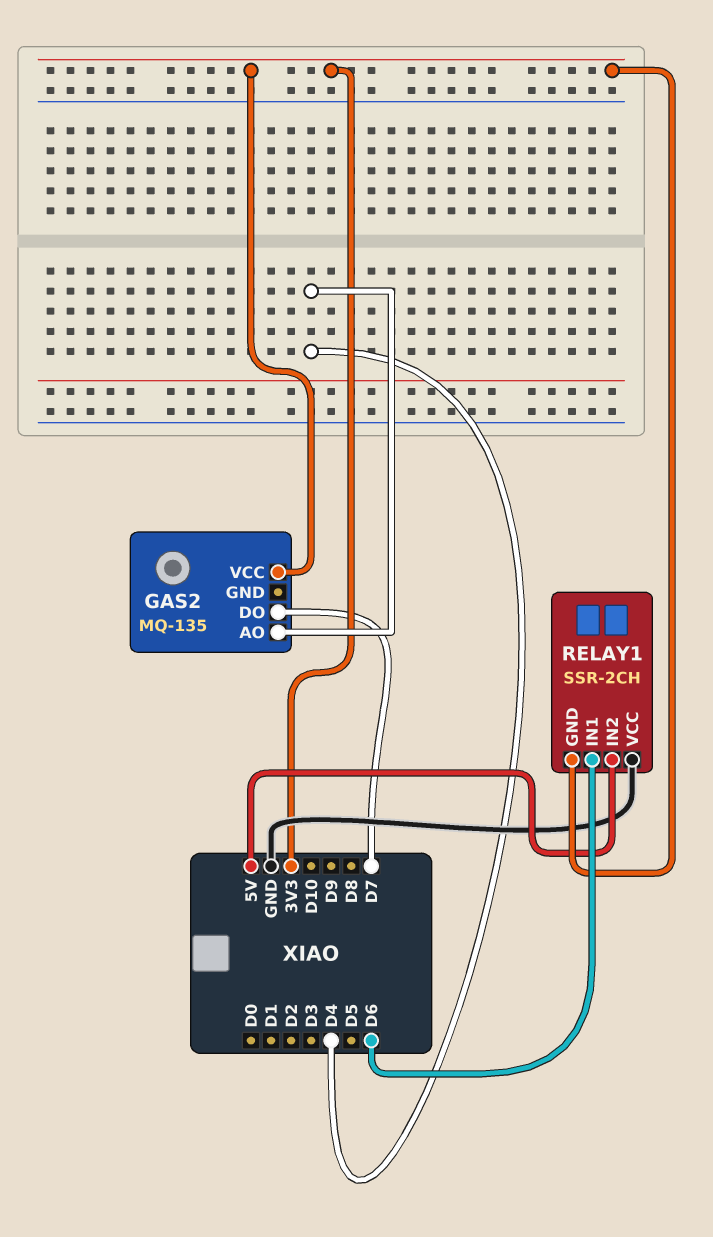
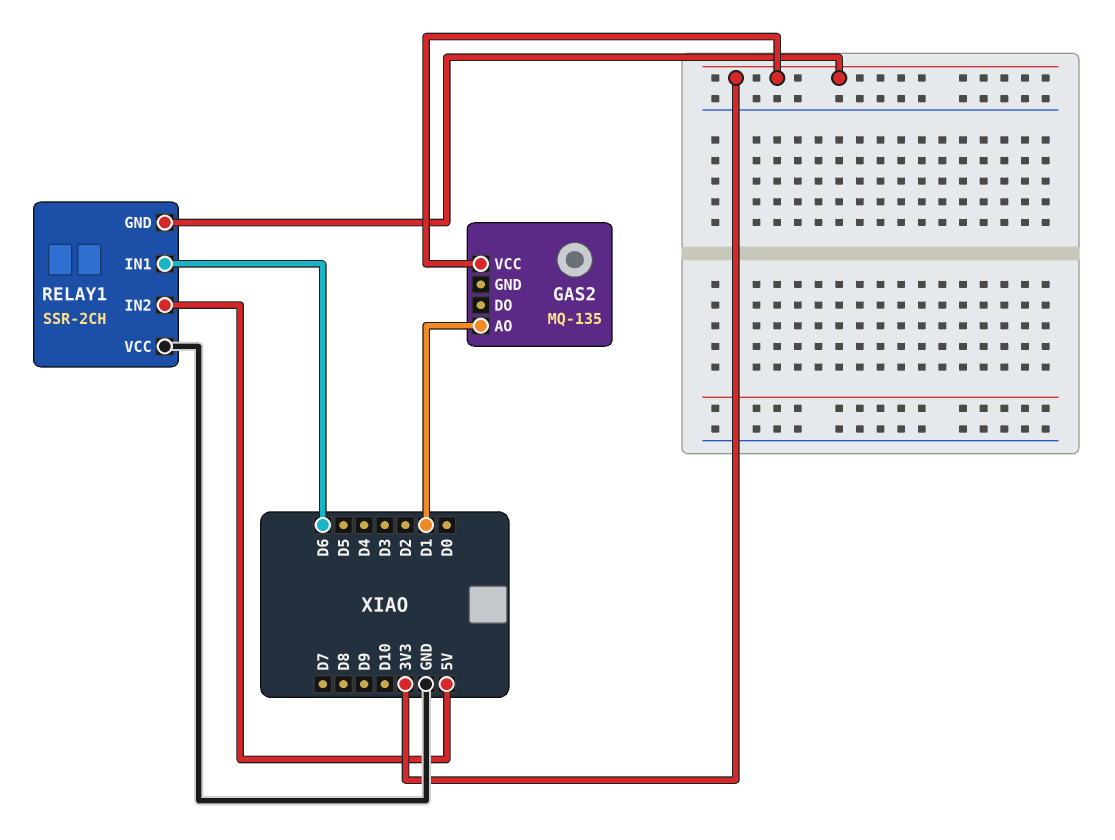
GAS2 pin AO: D4 -> D1
GAS2 pin DO: D7 -> none

